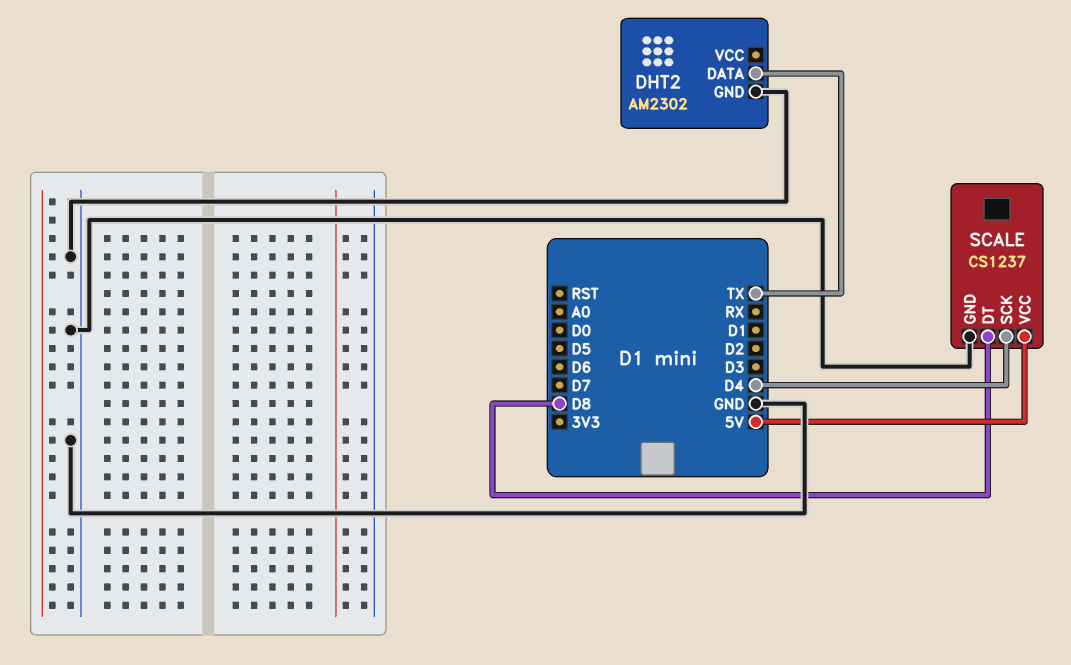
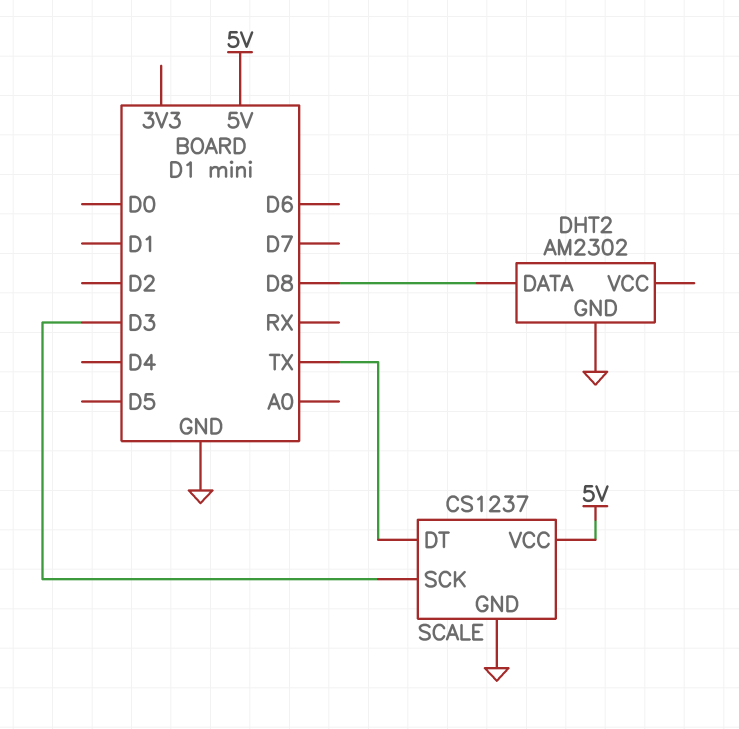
DHT2 pin DATA: TX -> D8
SCALE pin DT: D8 -> TX
SCALE pin SCK: D4 -> D3

